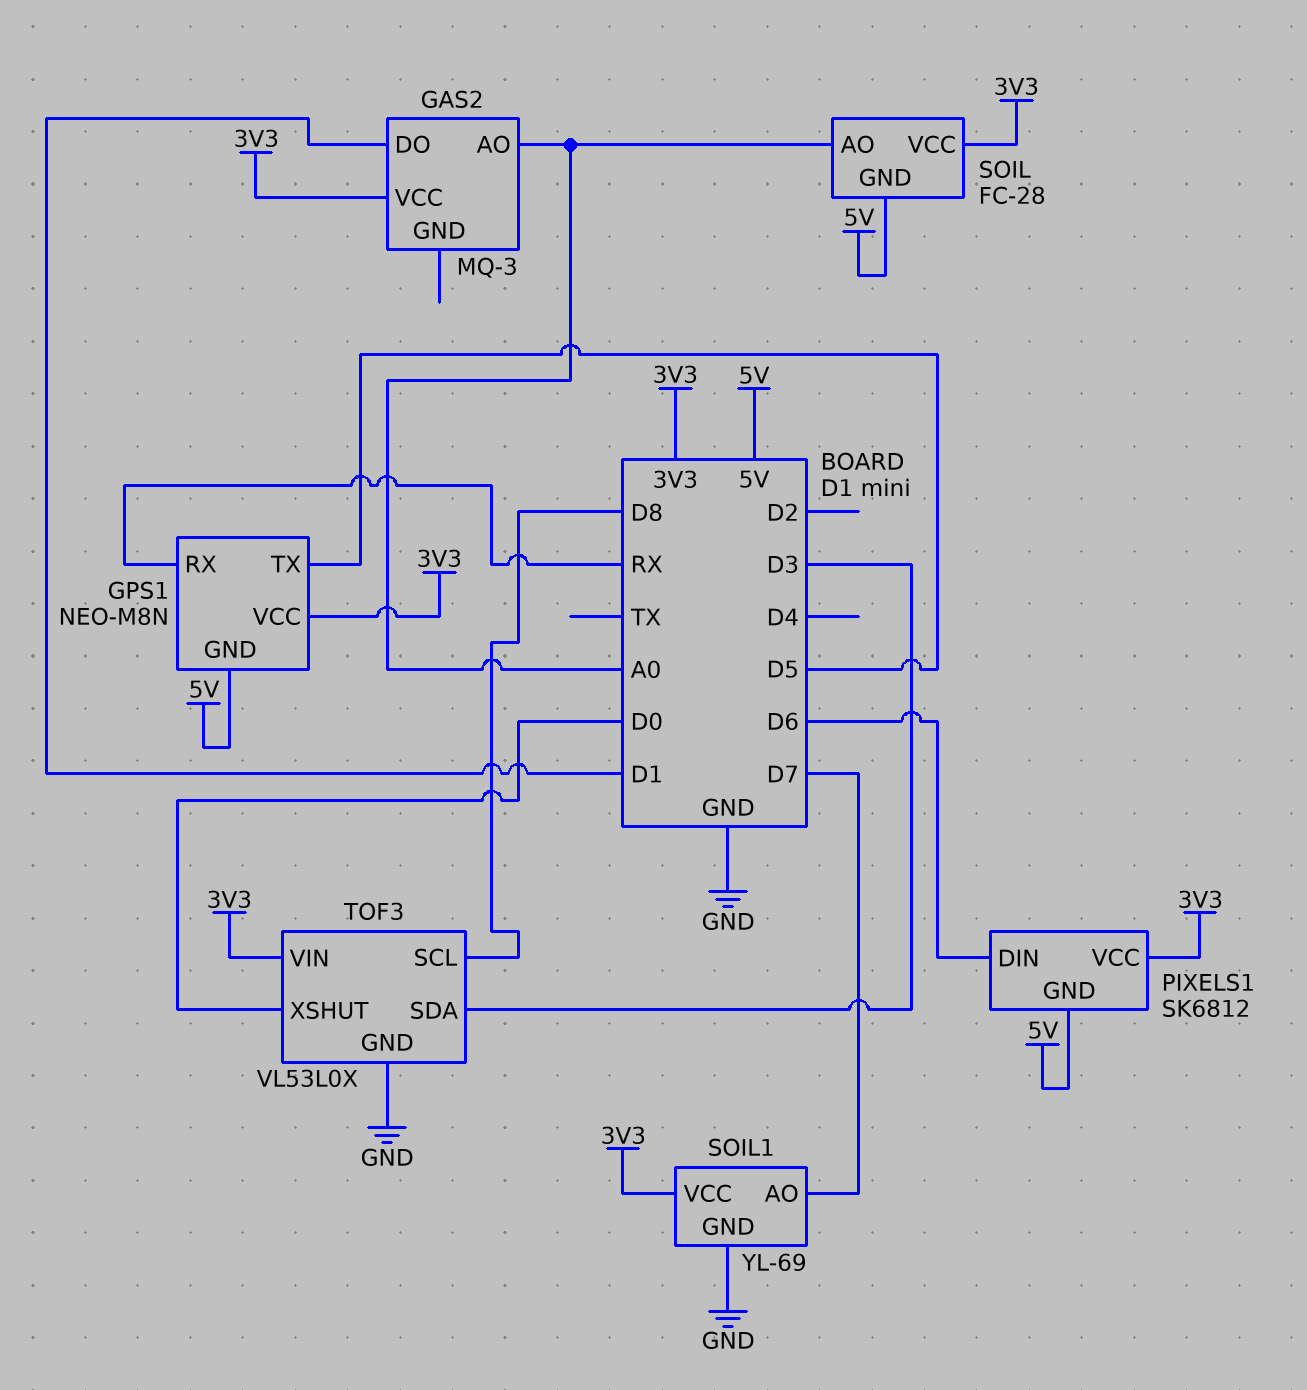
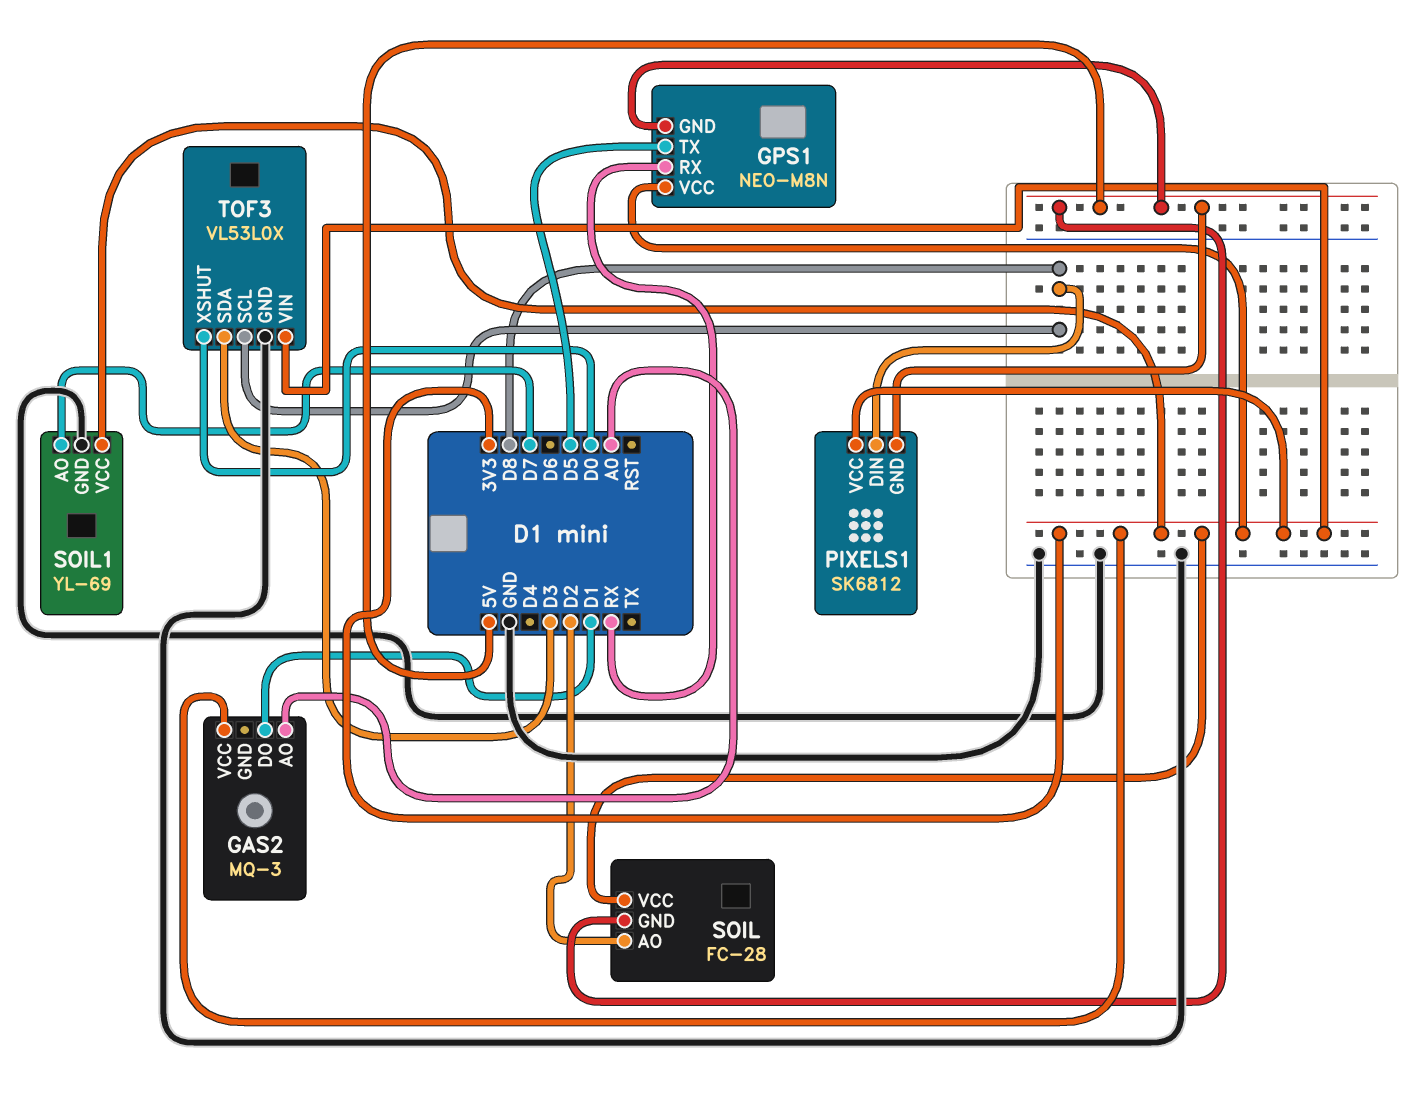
PIXELS1 pin DIN: D6 -> D8
SOIL pin AO: A0 -> D2

